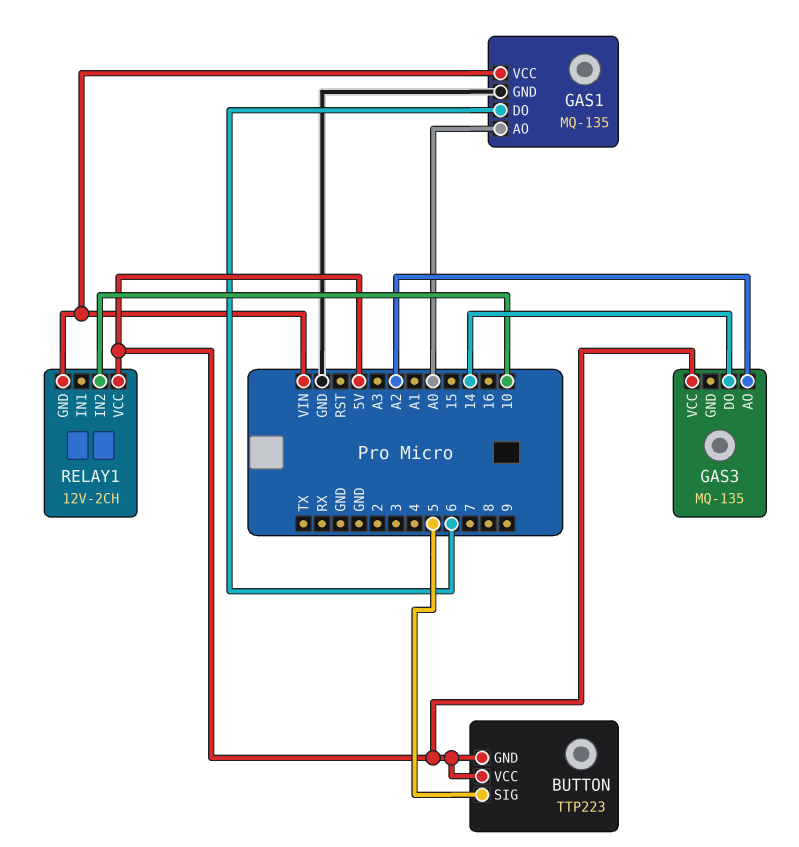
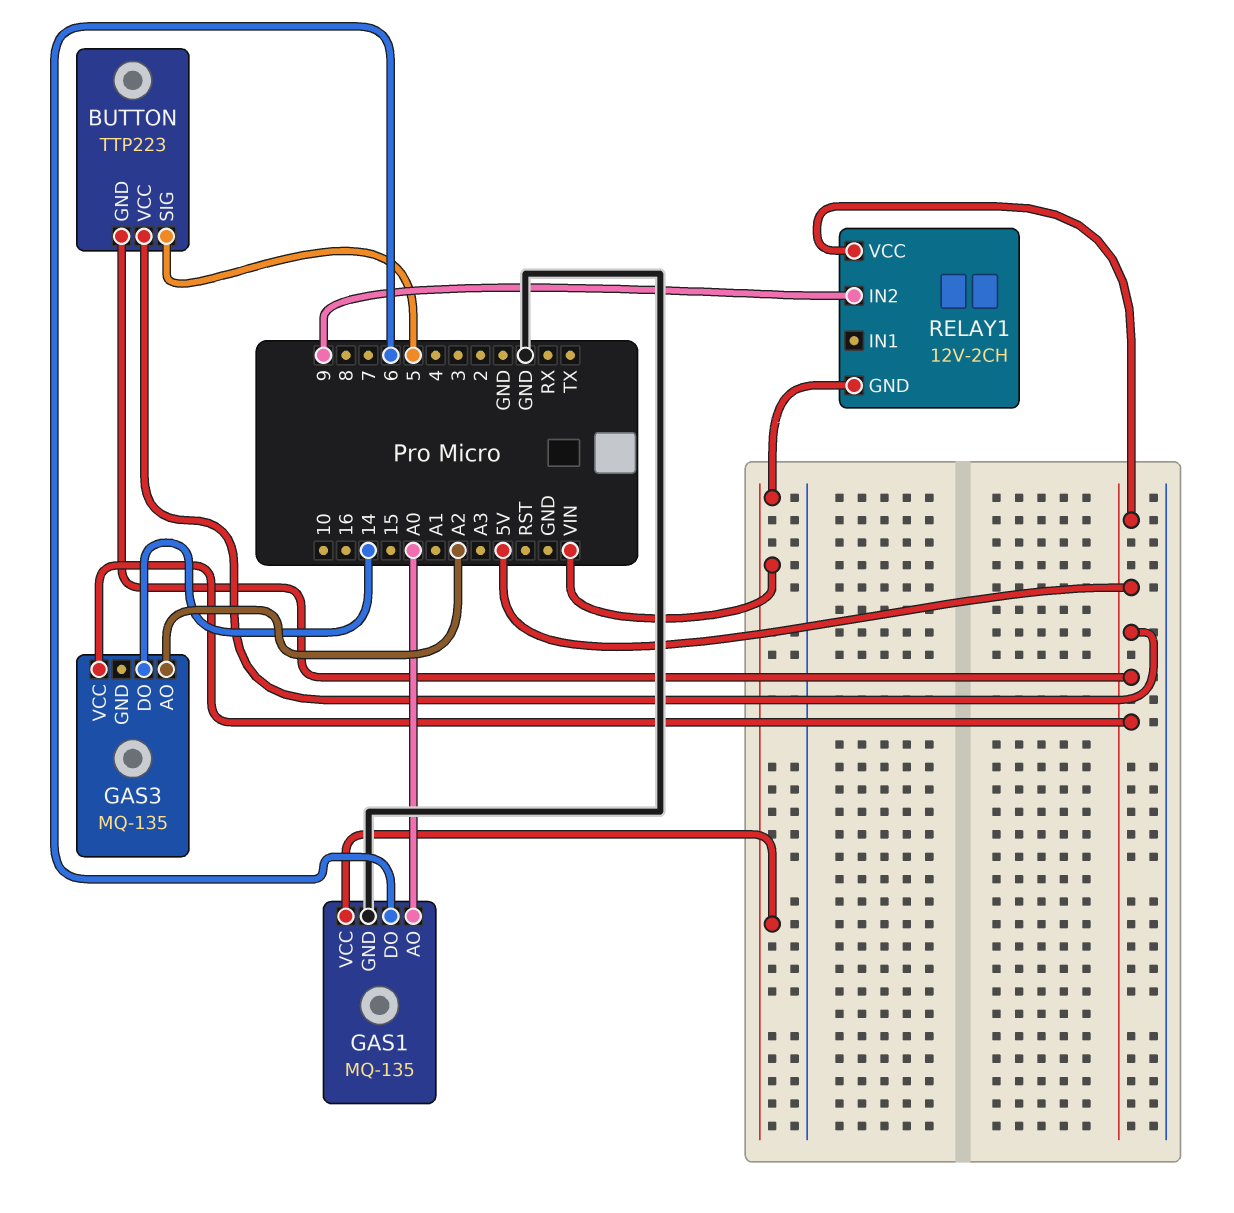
RELAY1 pin IN2: 10 -> 9

